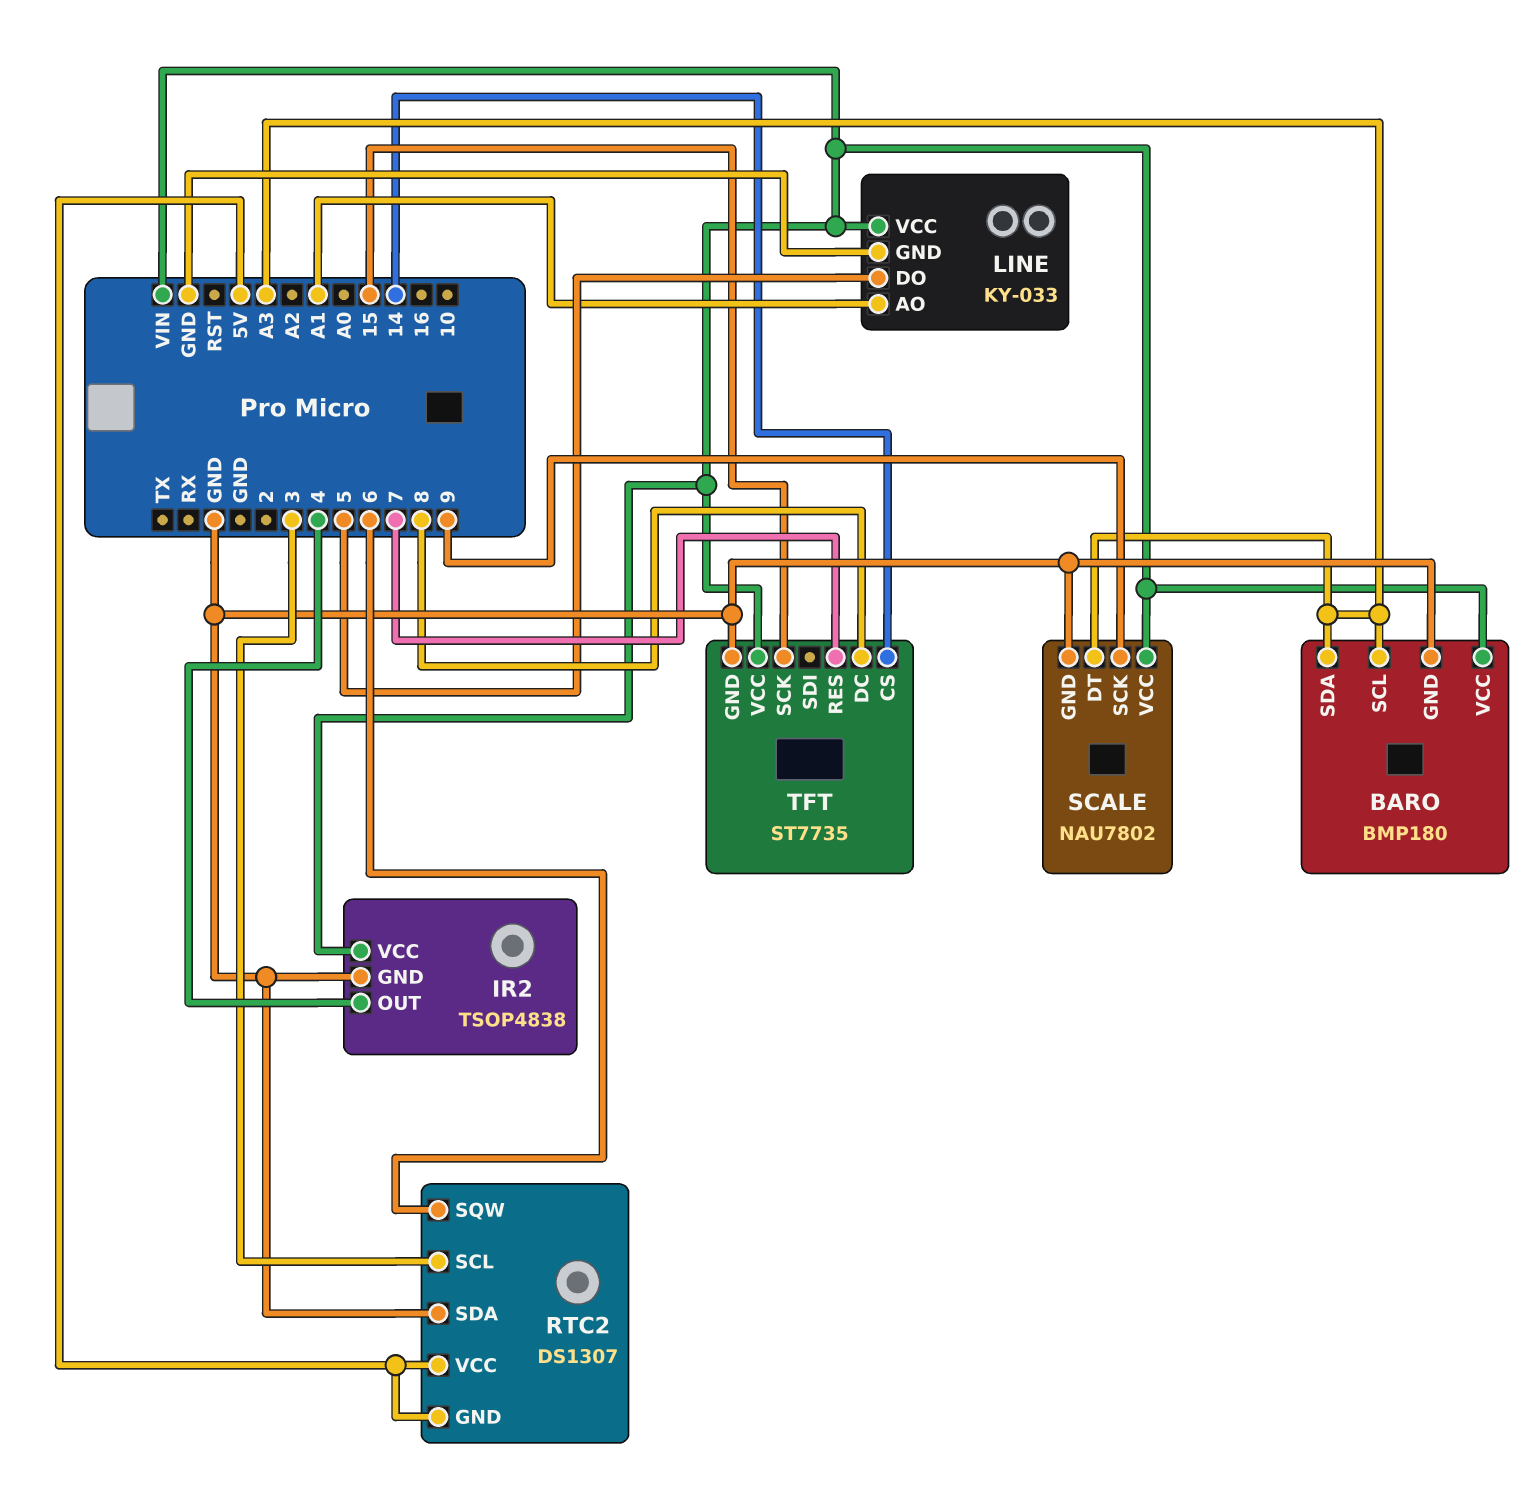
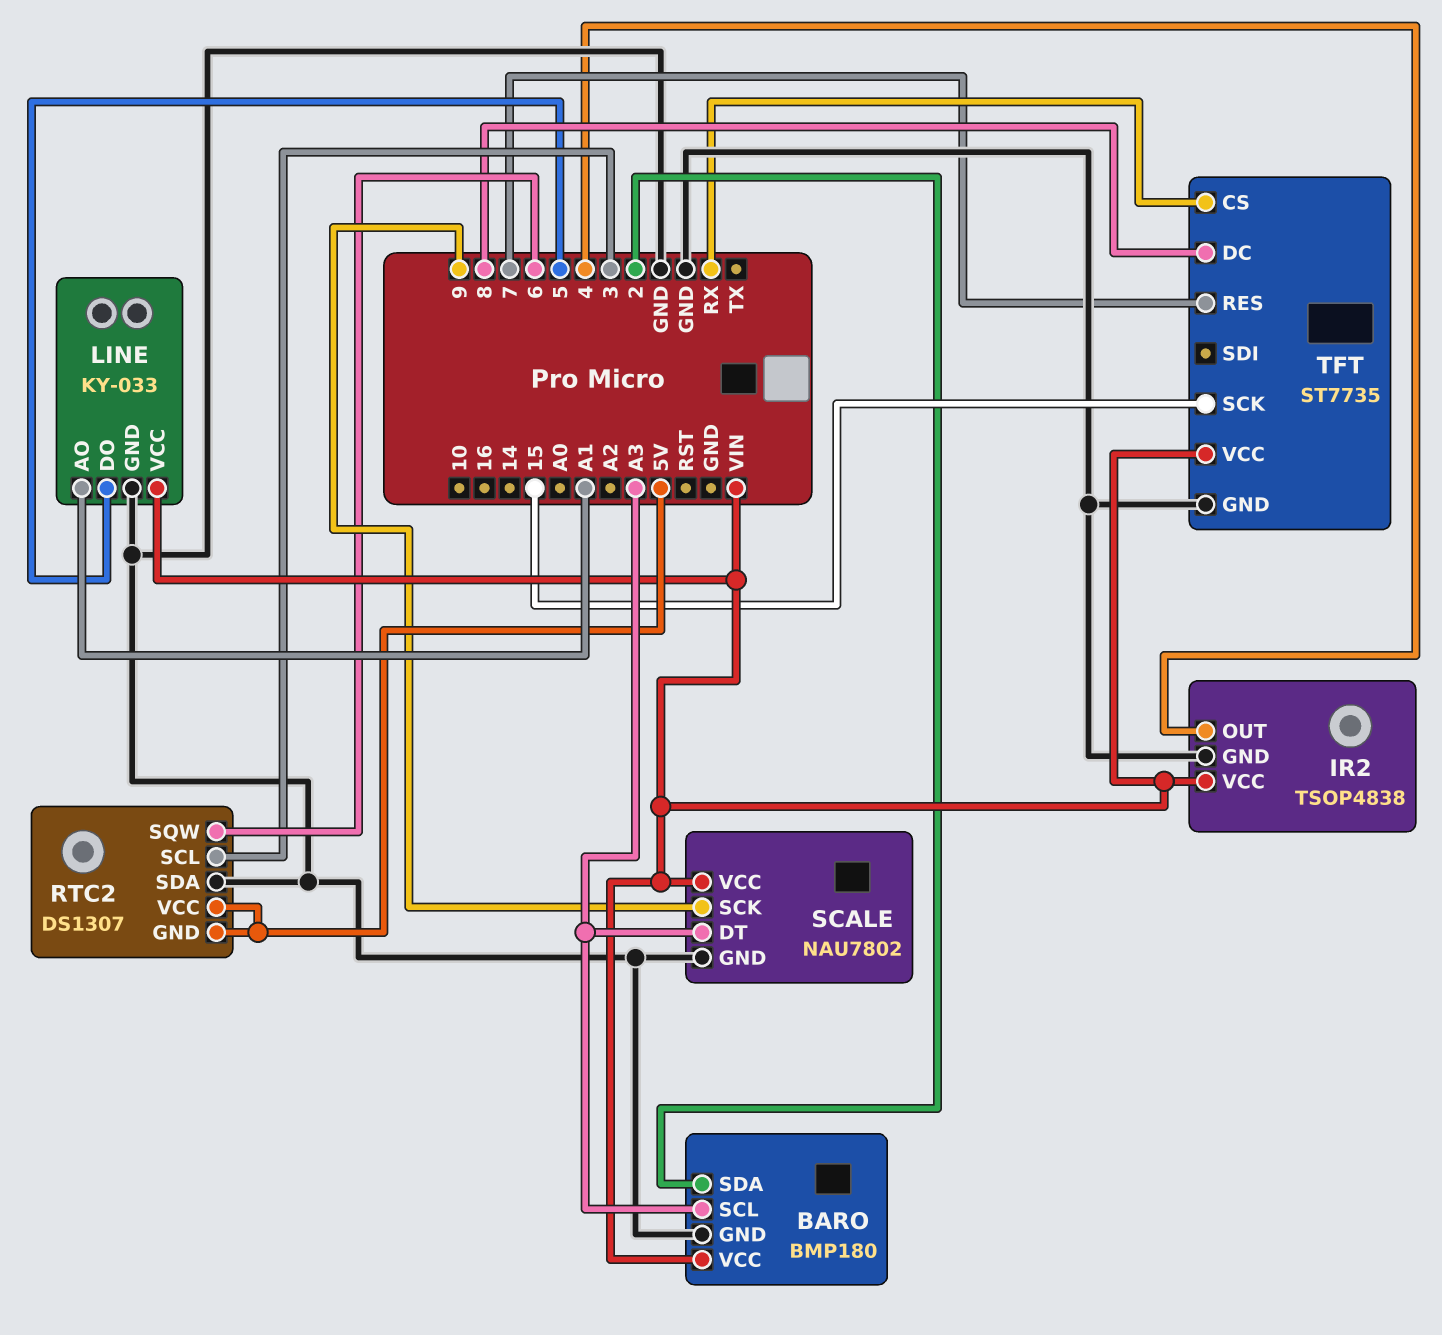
BARO pin SDA: A3 -> 2
TFT pin CS: 14 -> RX

